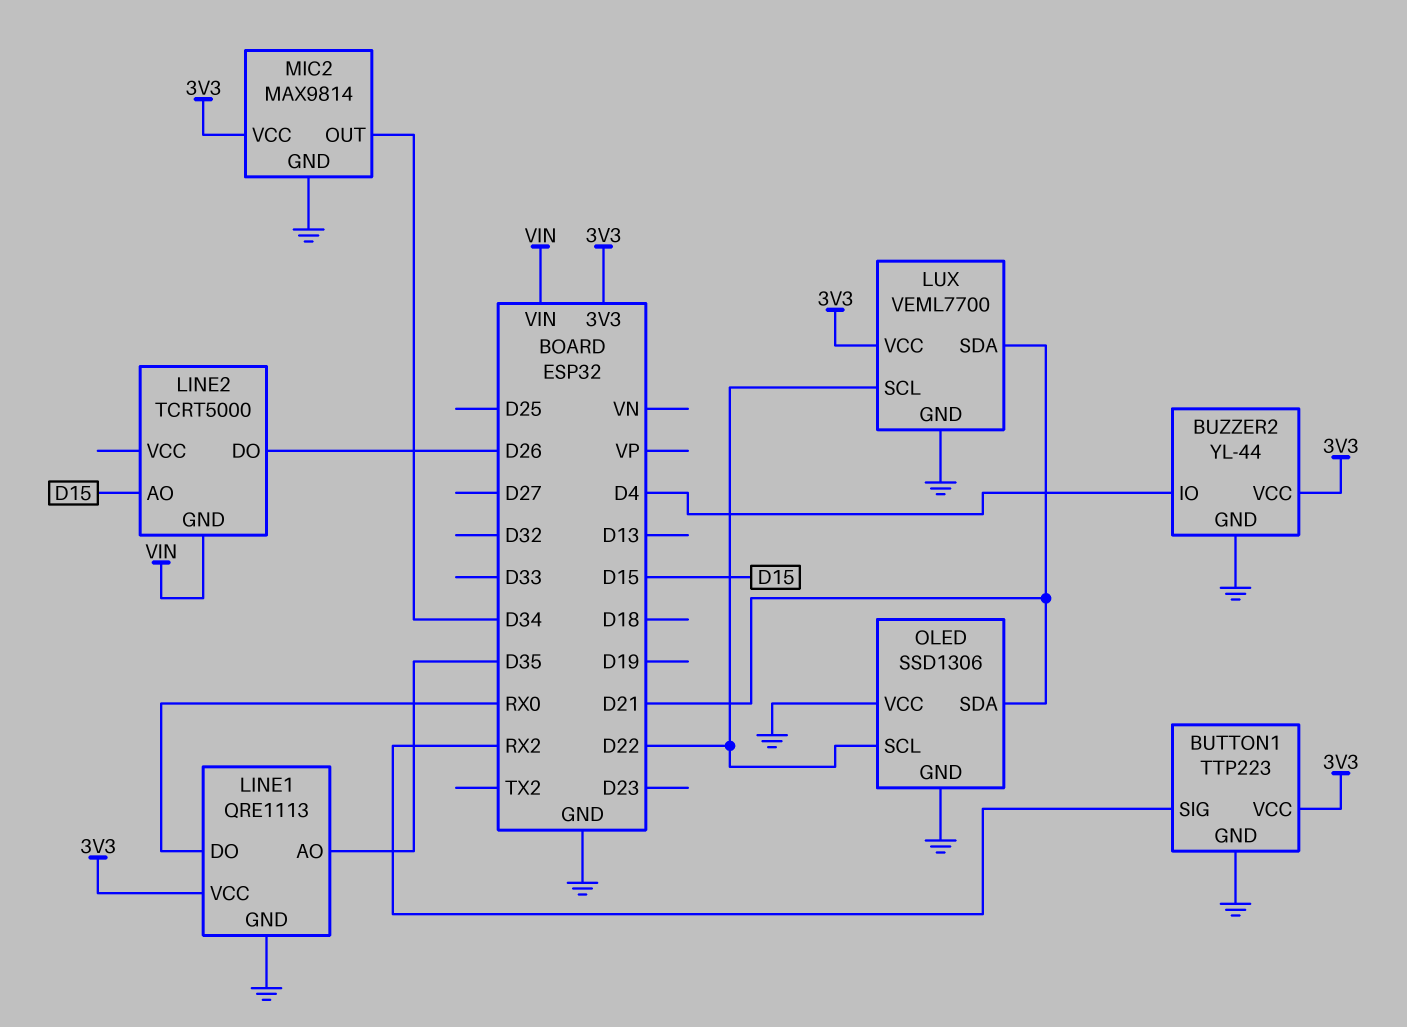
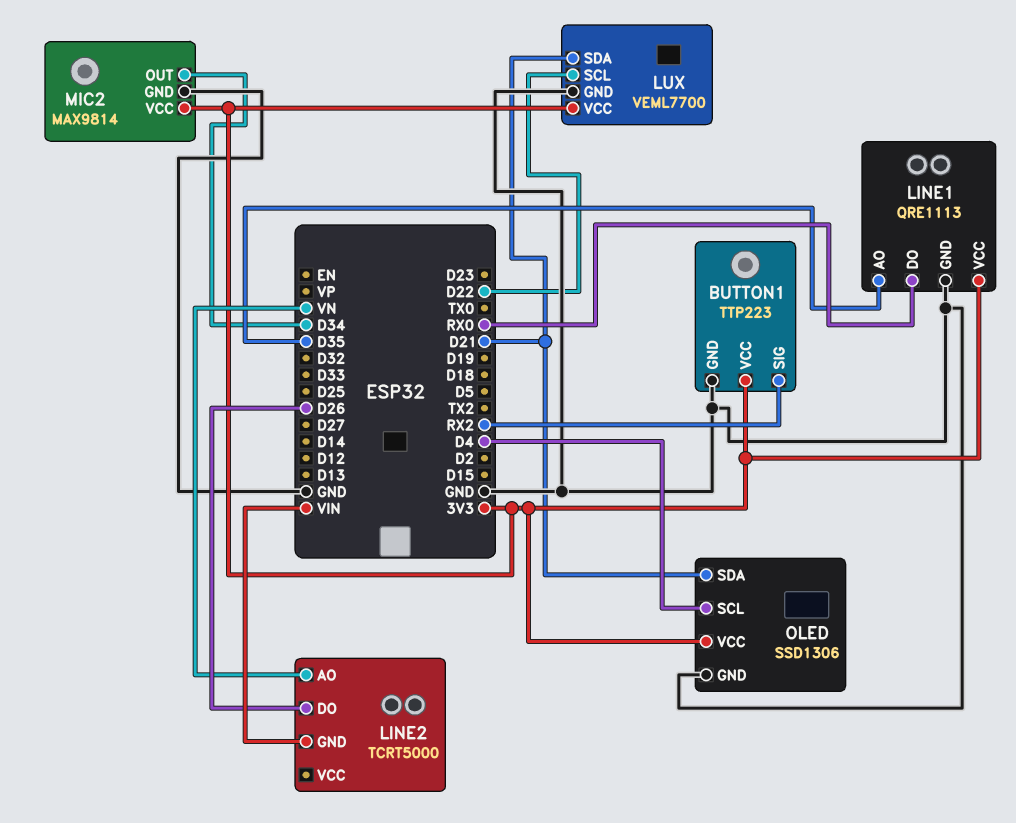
BUZZER2: YL-44 -> none
BUZZER2 pin GND: GND -> none
BUZZER2 pin IO: D4 -> none
BUZZER2 pin VCC: 3V3 -> none
LINE2 pin AO: D15 -> VN
OLED pin SCL: D22 -> D4
OLED pin VCC: GND -> 3V3

